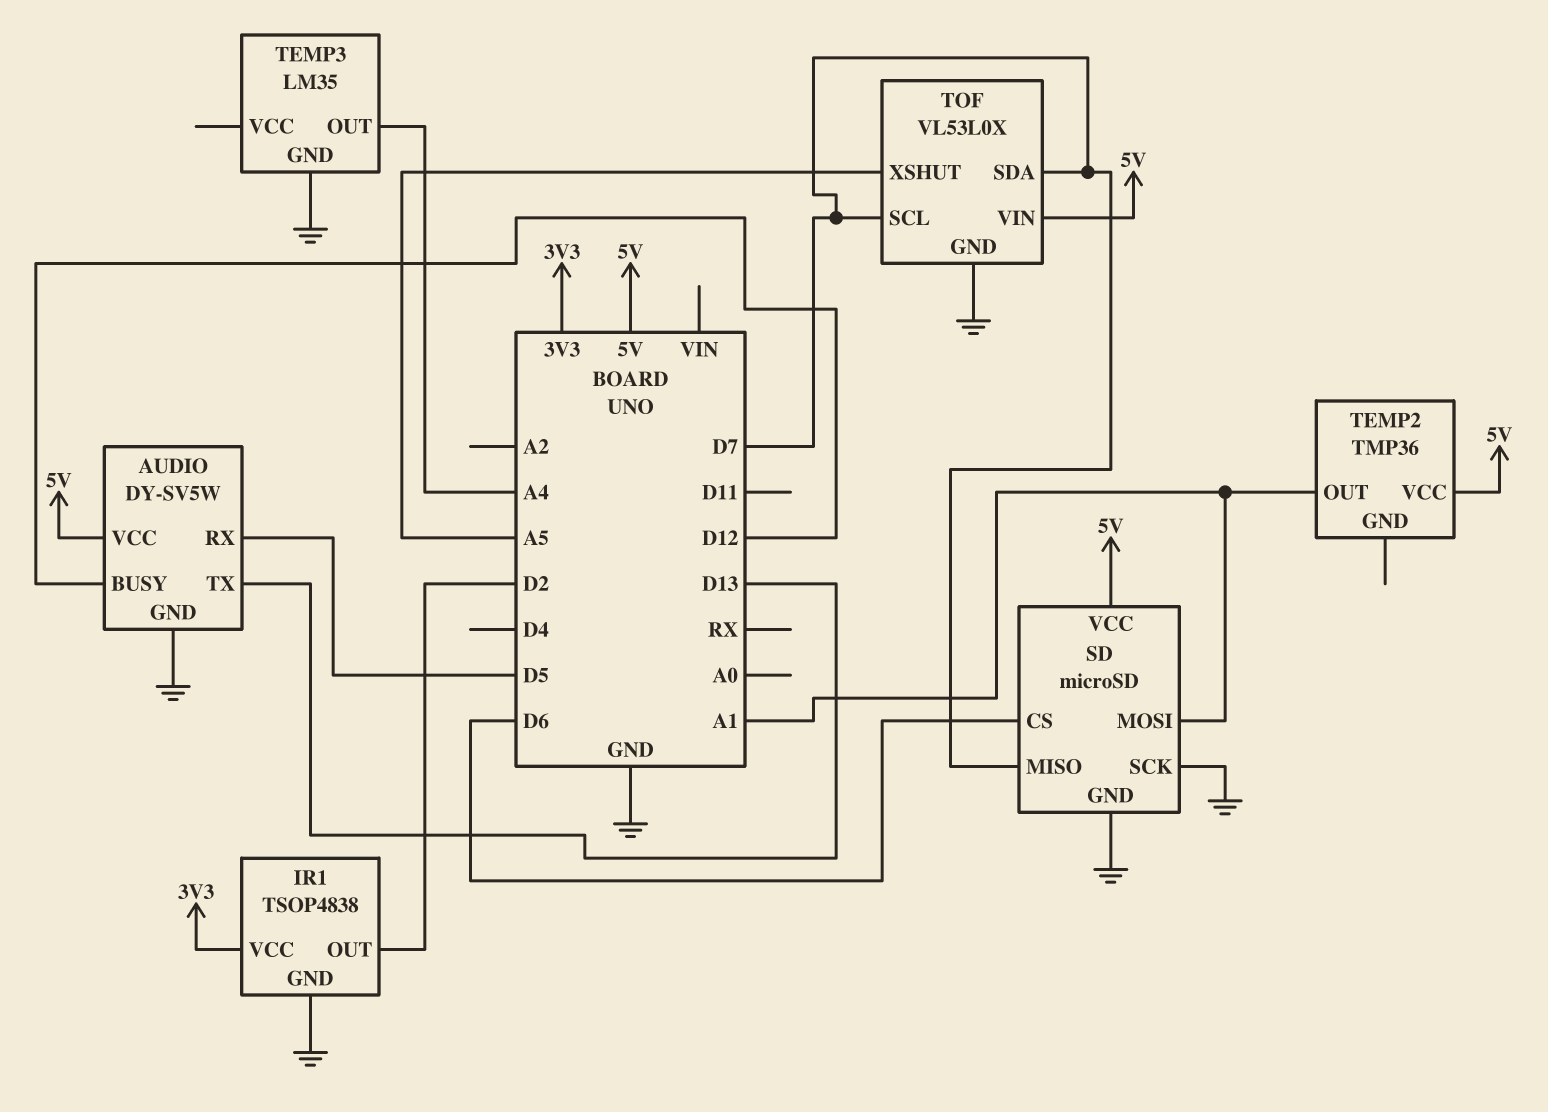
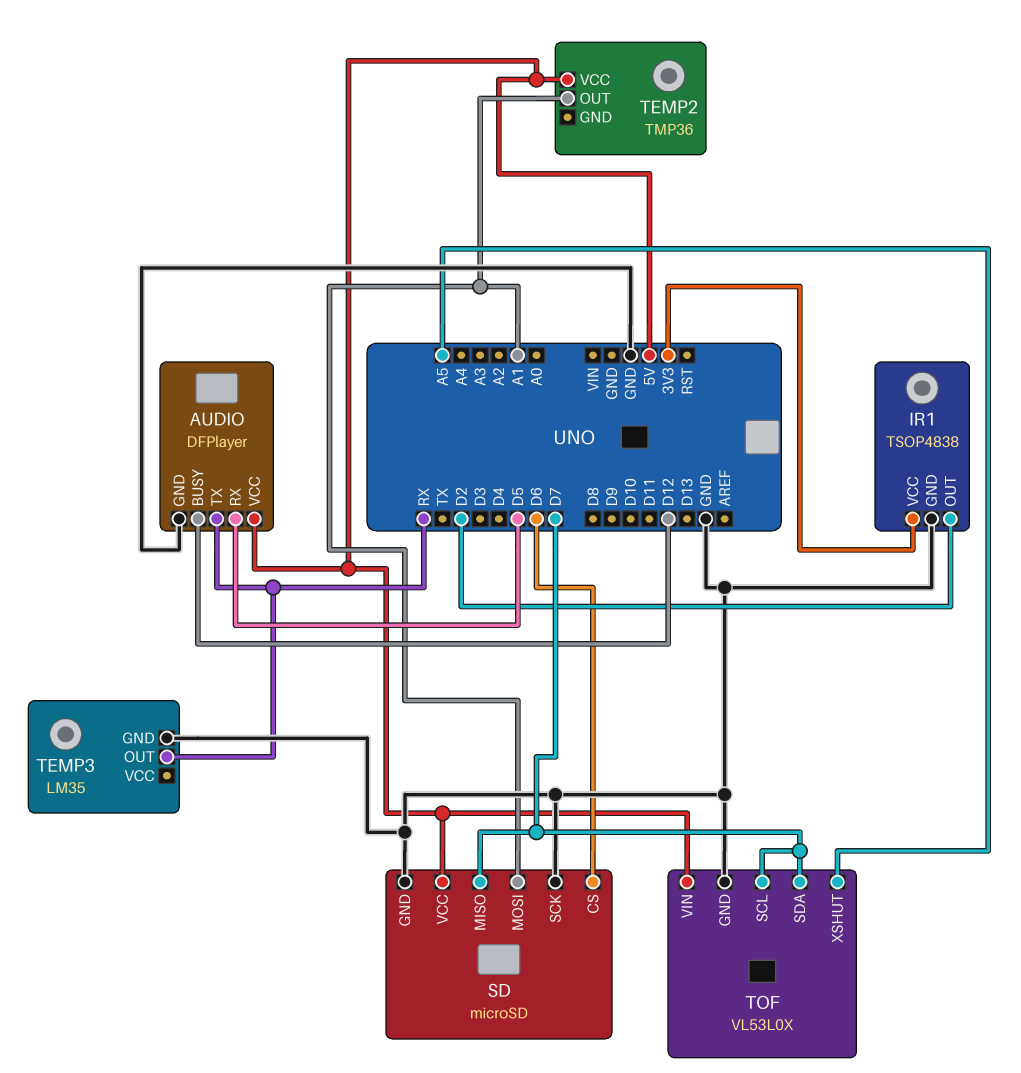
AUDIO: DY-SV5W -> DFPlayer
AUDIO pin TX: D13 -> RX
TEMP3 pin OUT: A4 -> RX

